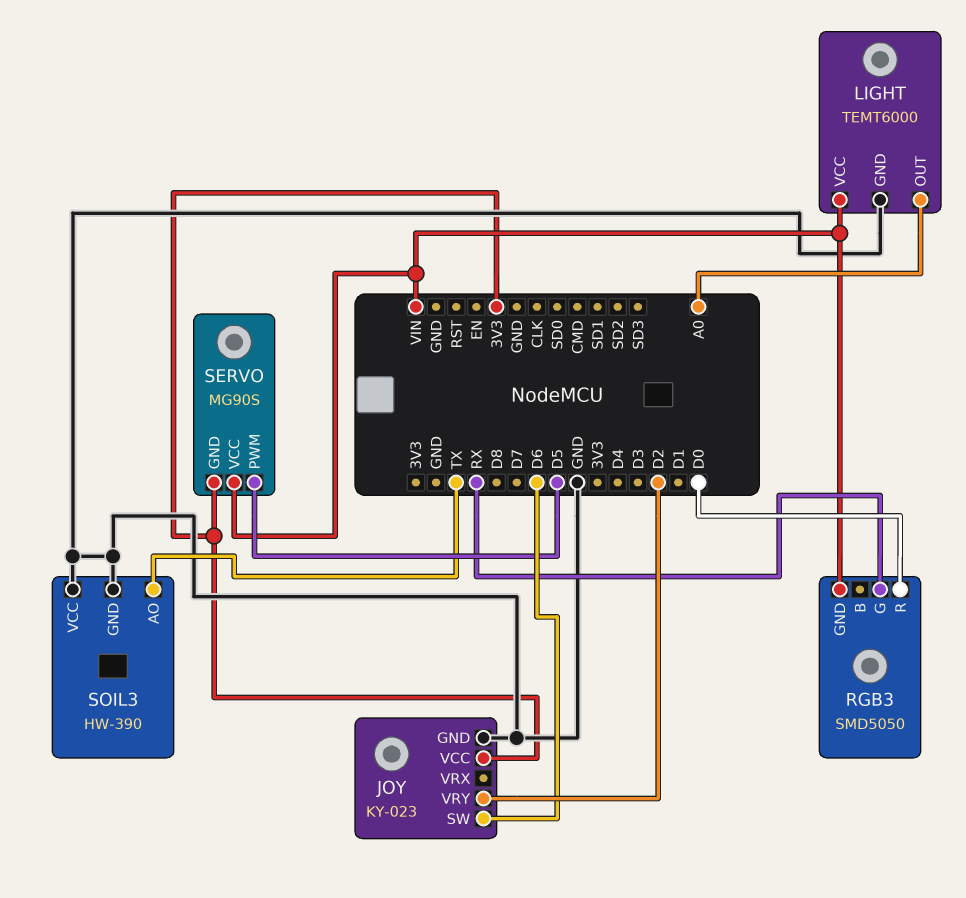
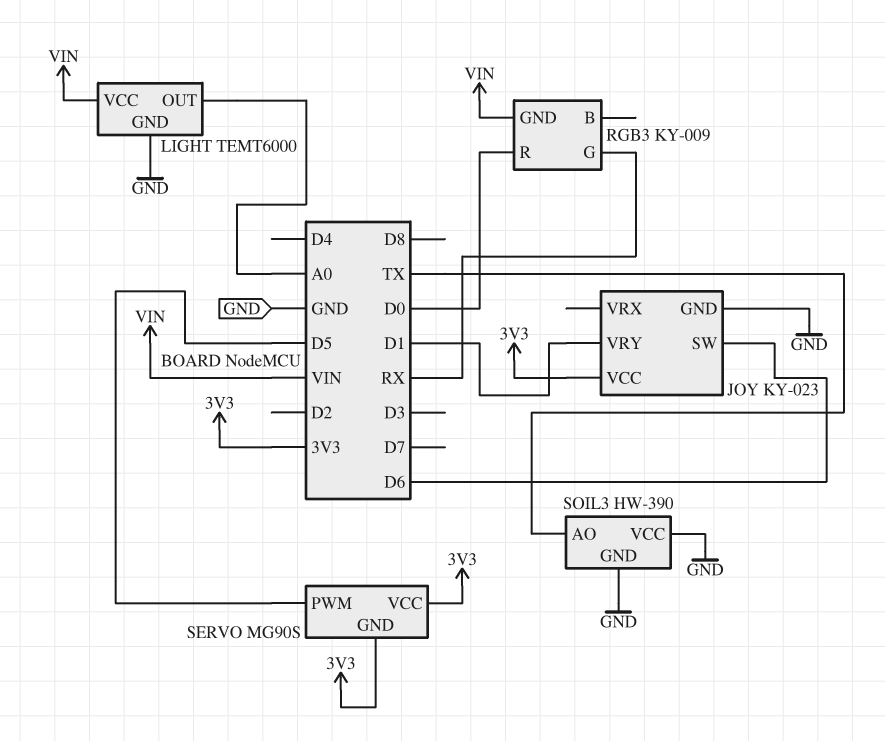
JOY pin VRY: D2 -> D1
RGB3: SMD5050 -> KY-009
SERVO pin VCC: VIN -> 3V3

